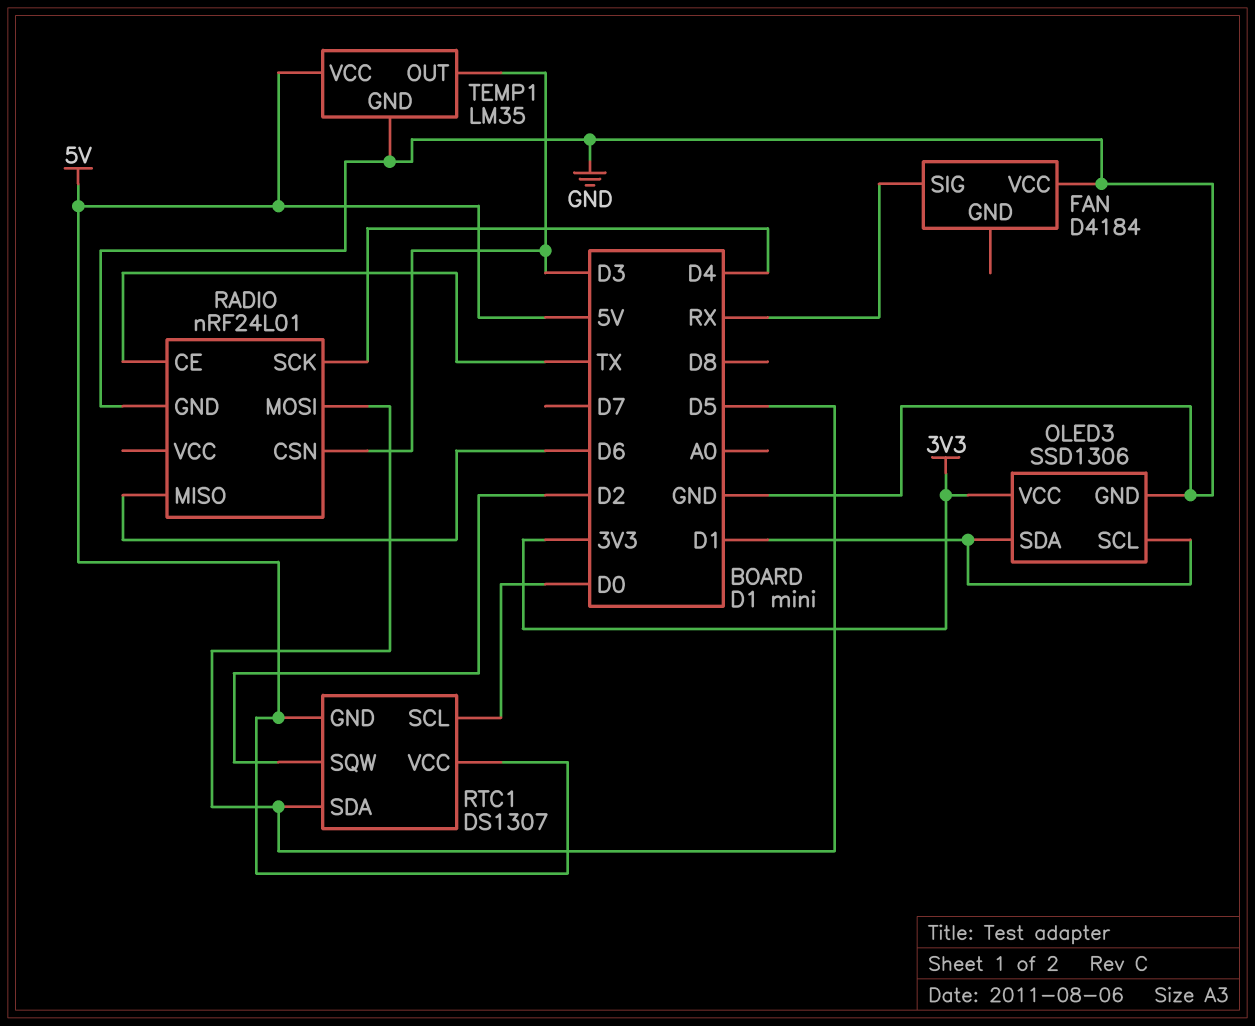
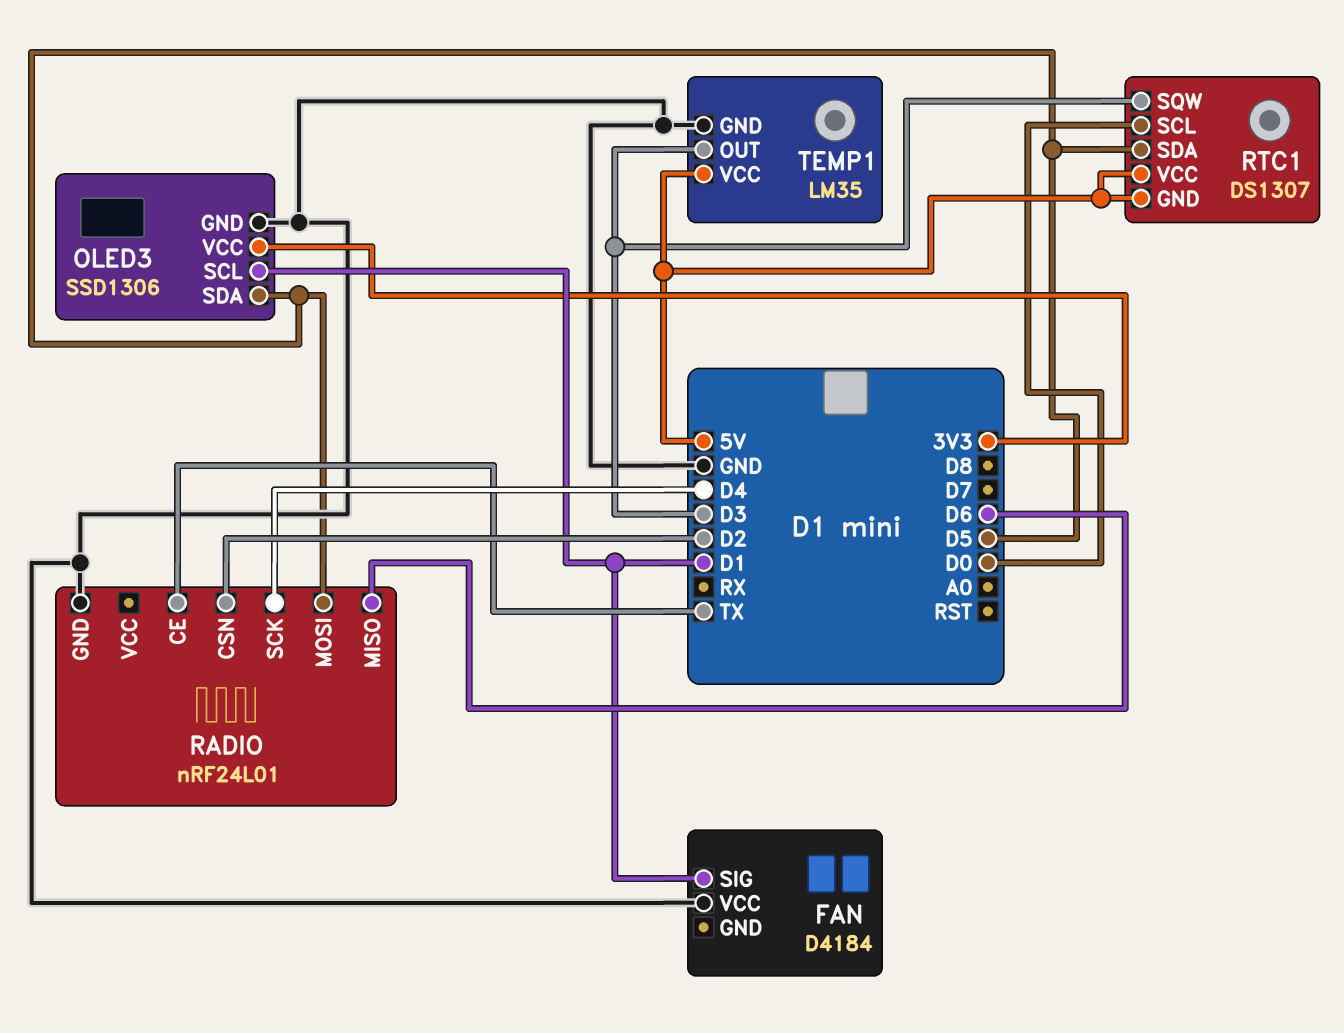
FAN pin SIG: RX -> D1
OLED3 pin SDA: D1 -> D5
RADIO pin CSN: D3 -> D2
RTC1 pin SQW: D2 -> D3

